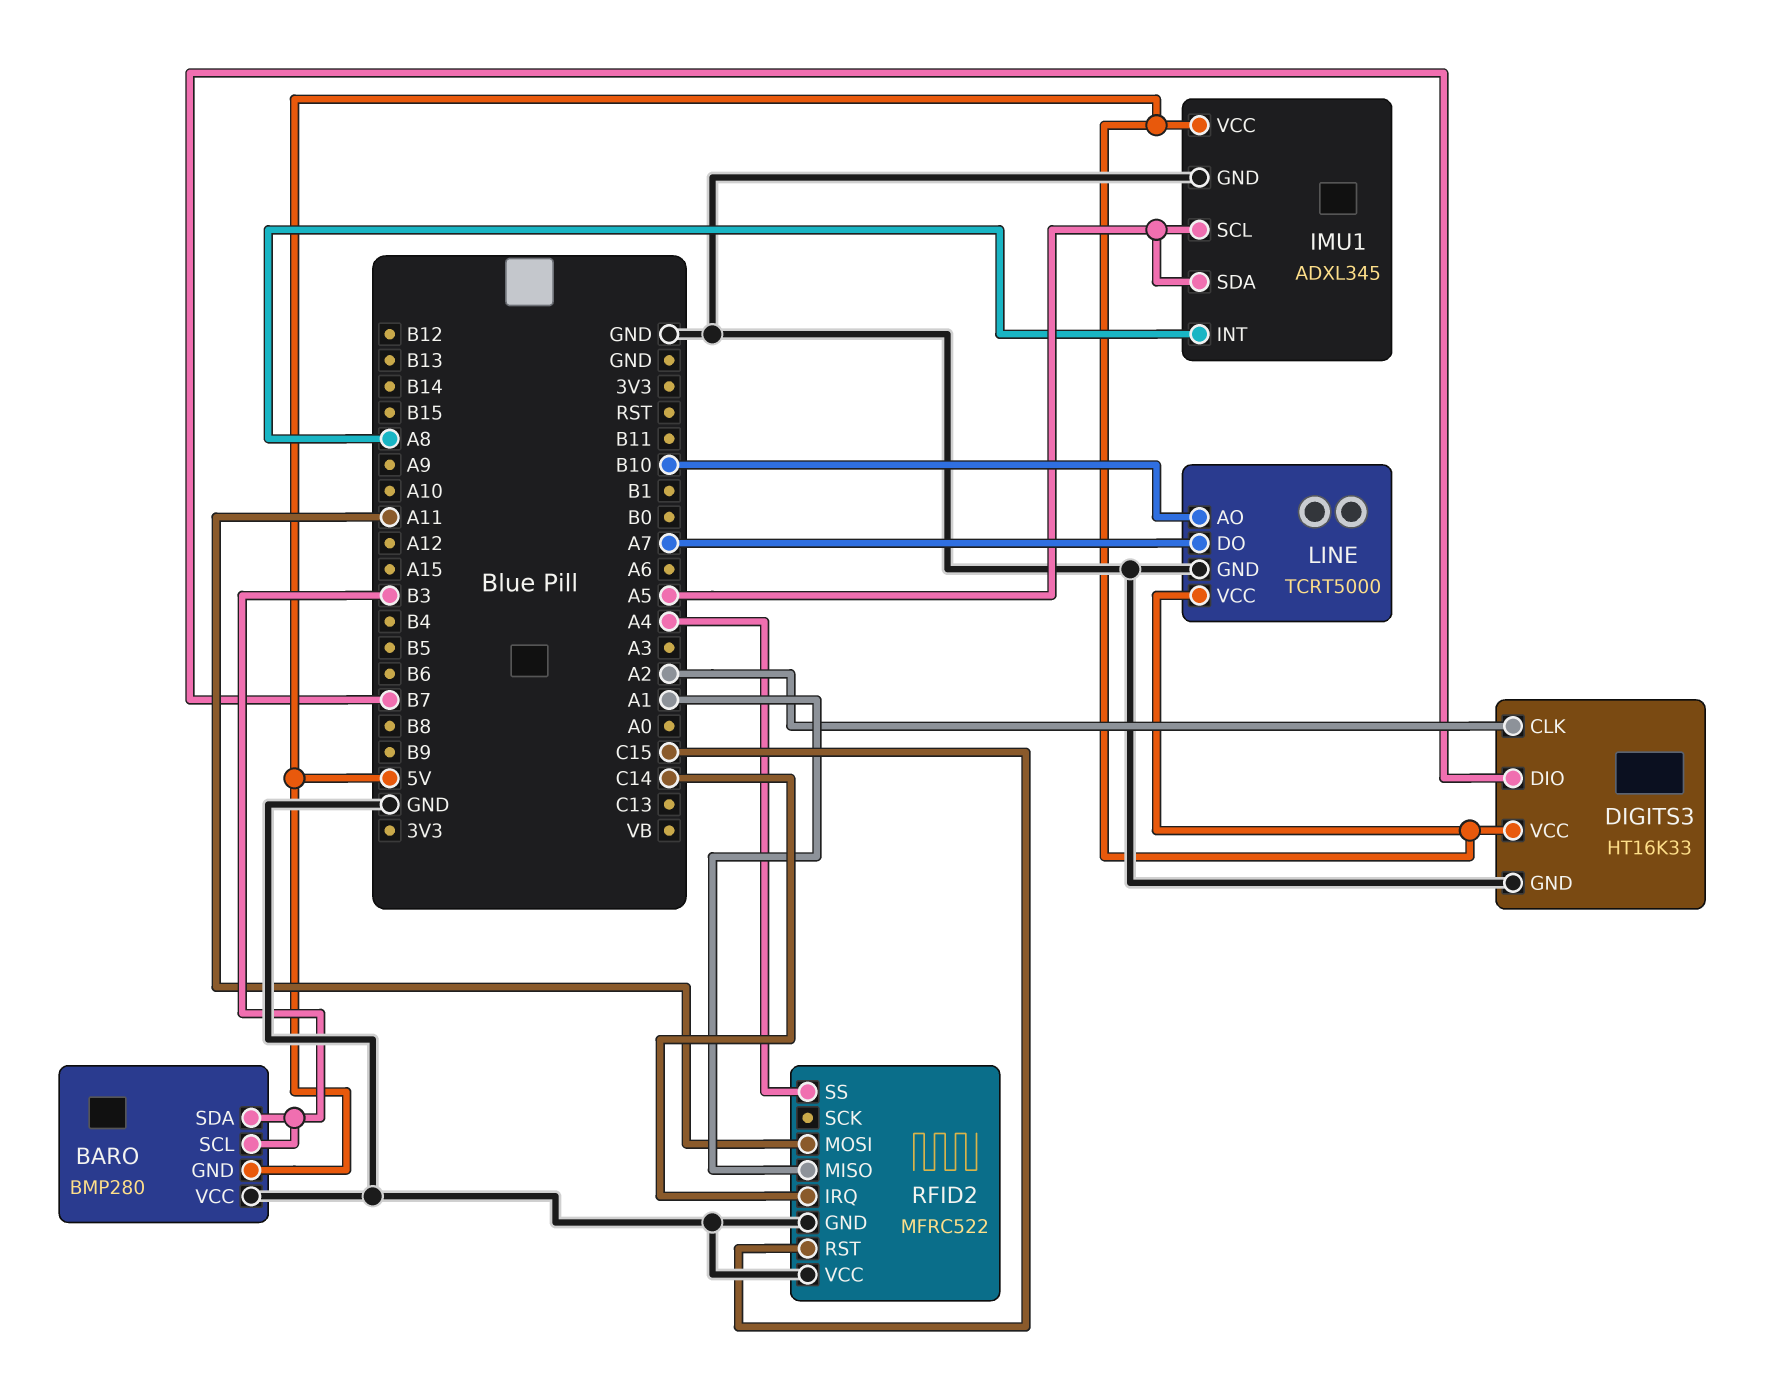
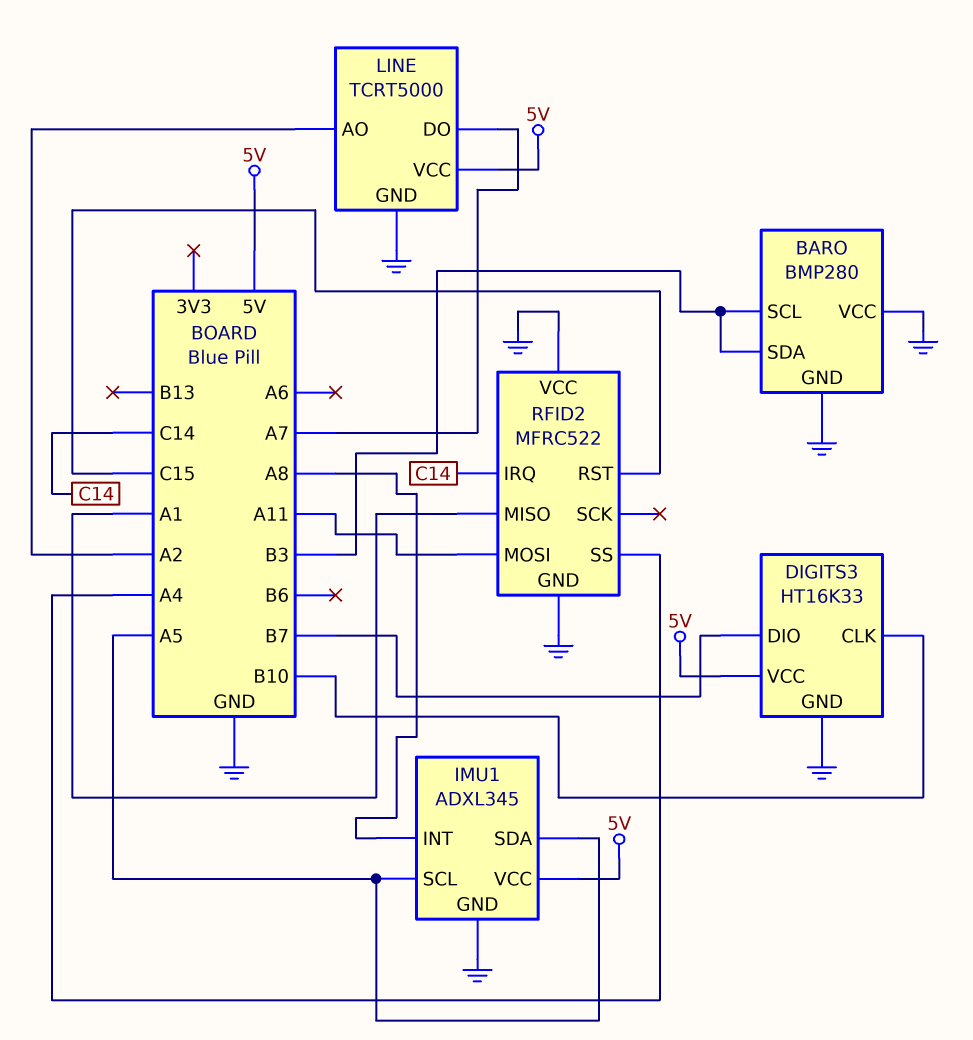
BARO pin GND: 5V -> GND
DIGITS3 pin CLK: A2 -> B10
LINE pin AO: B10 -> A2

